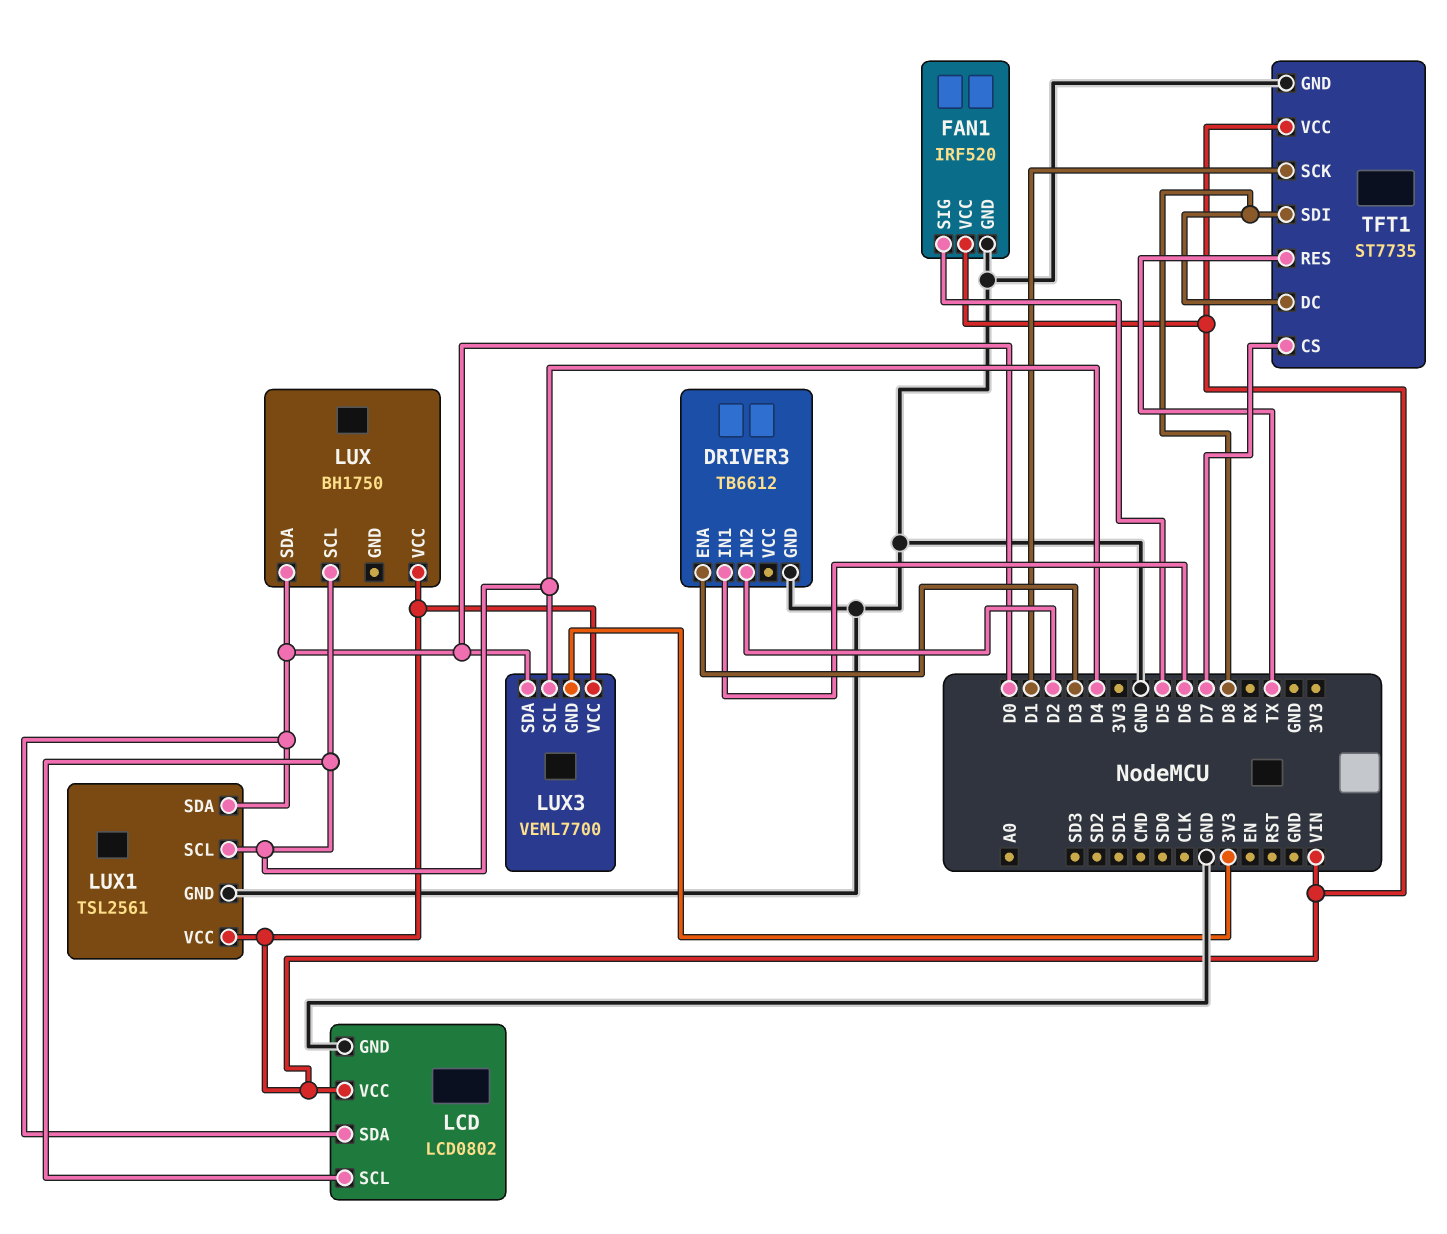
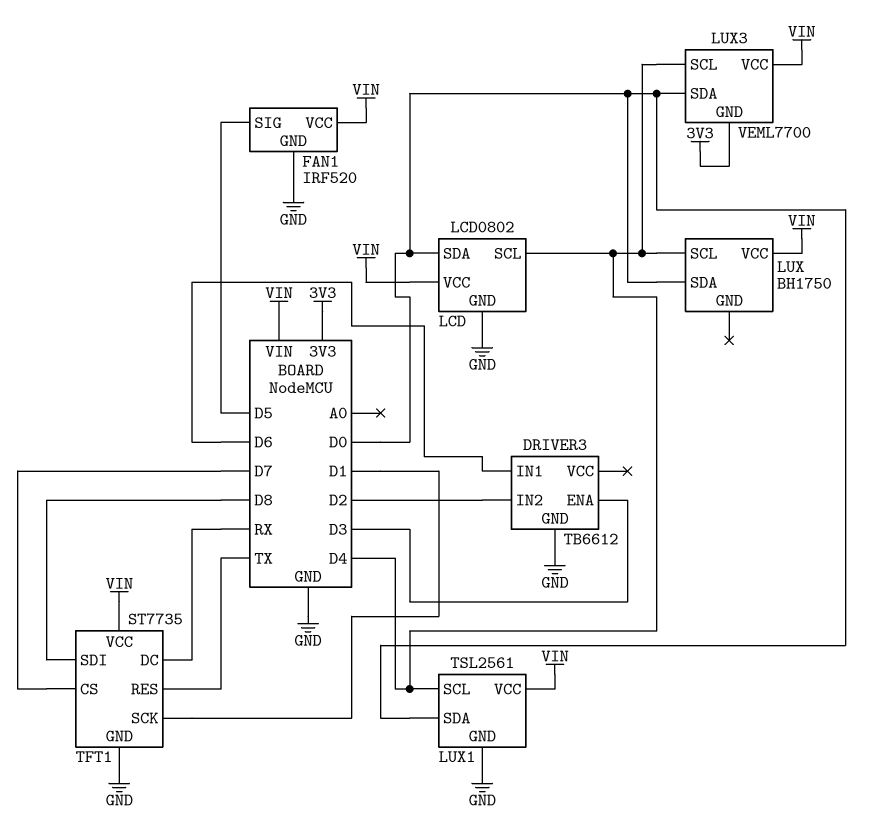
TFT1 pin DC: D8 -> RX

